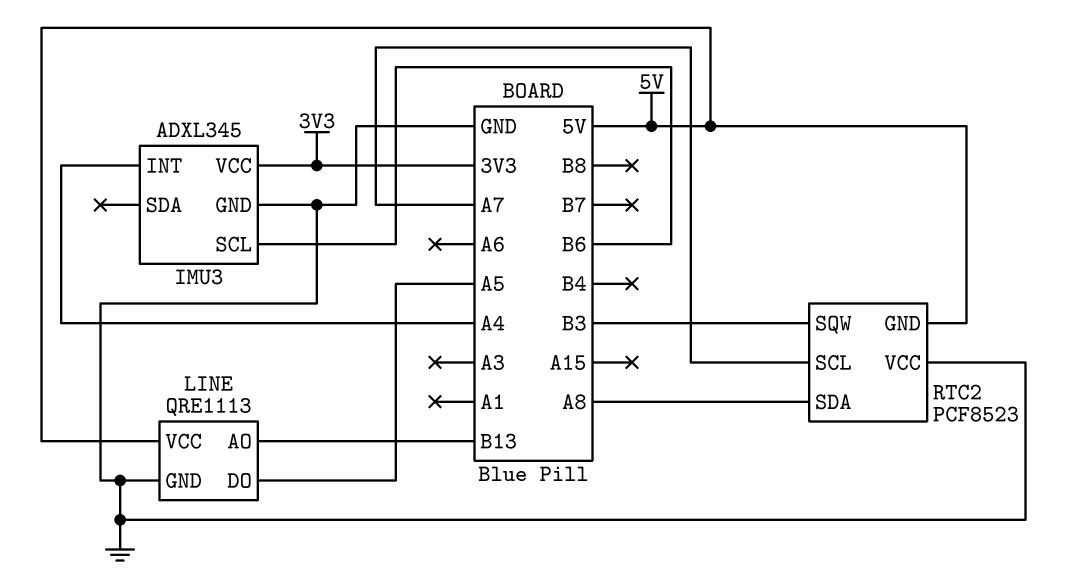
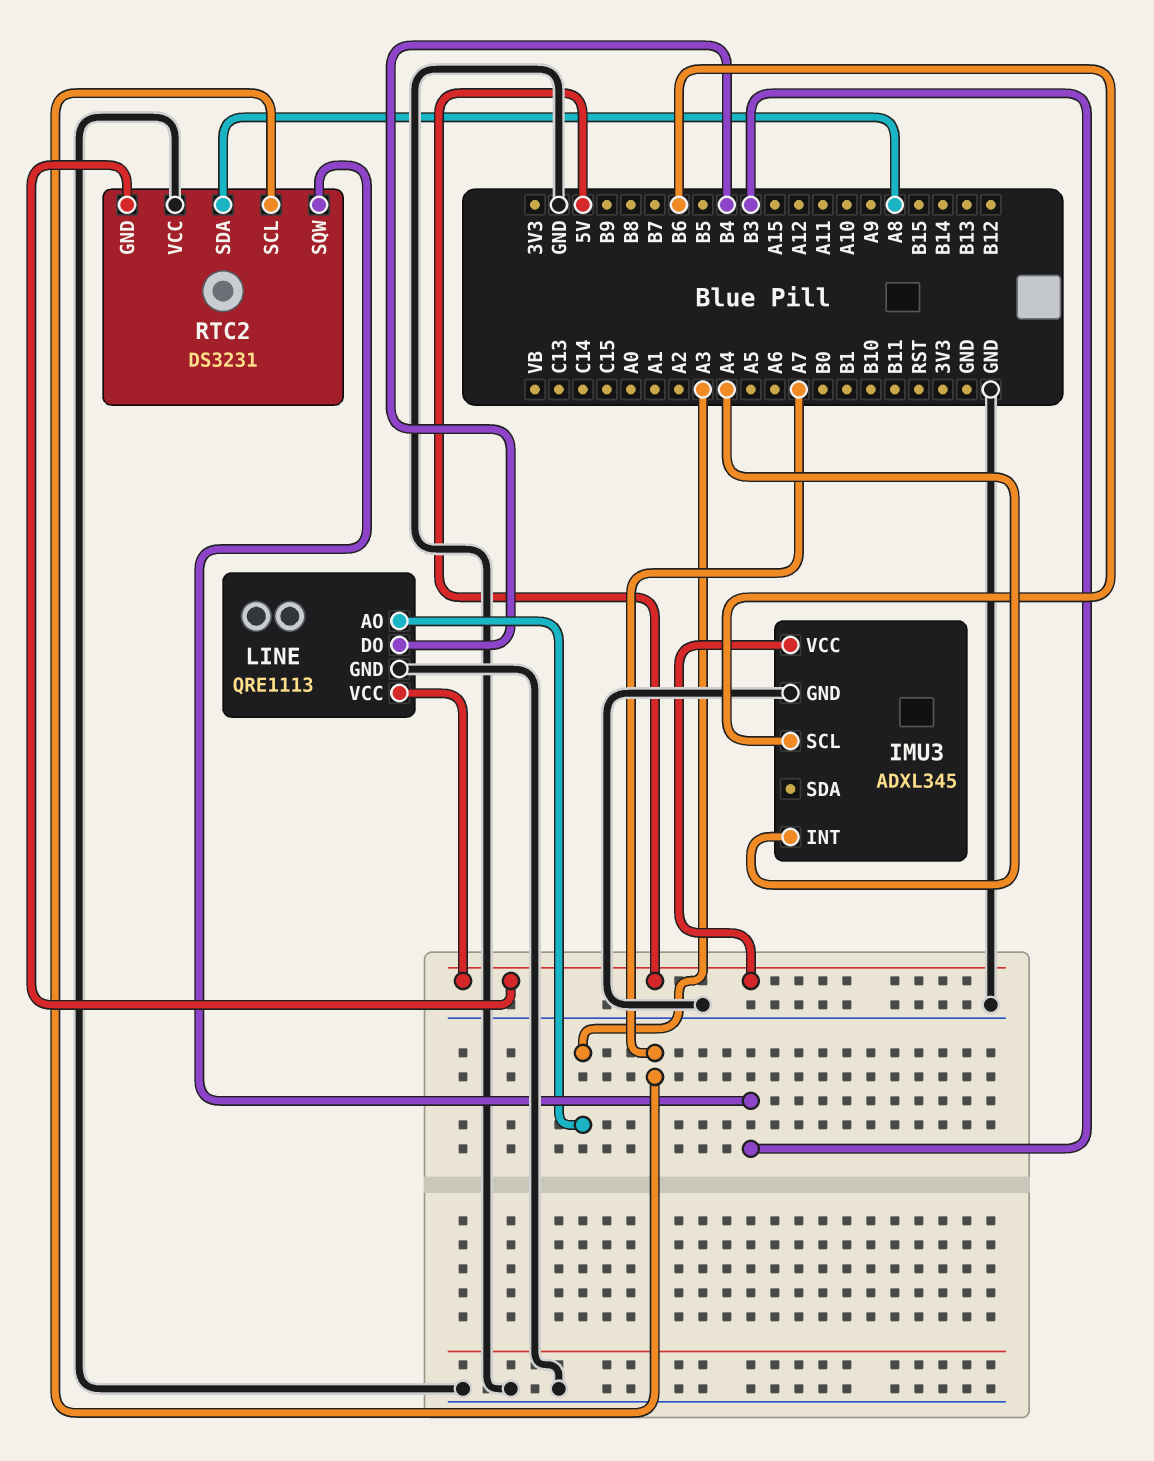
IMU3 pin VCC: 3V3 -> 5V
LINE pin AO: B13 -> A3
LINE pin DO: A5 -> B4
RTC2: PCF8523 -> DS3231

